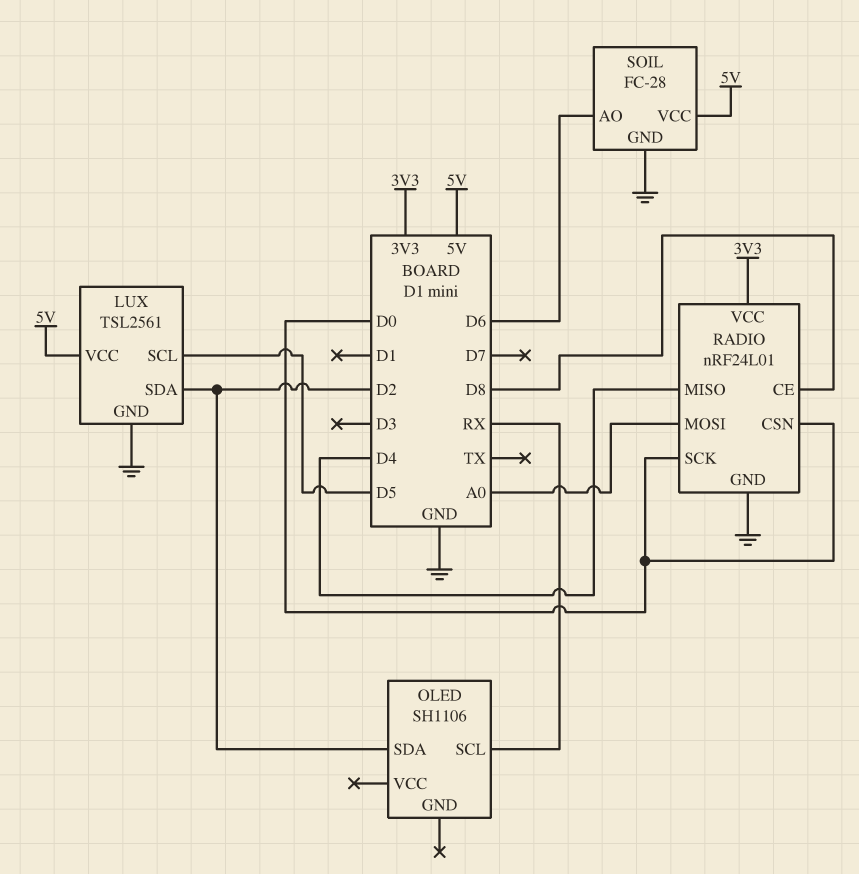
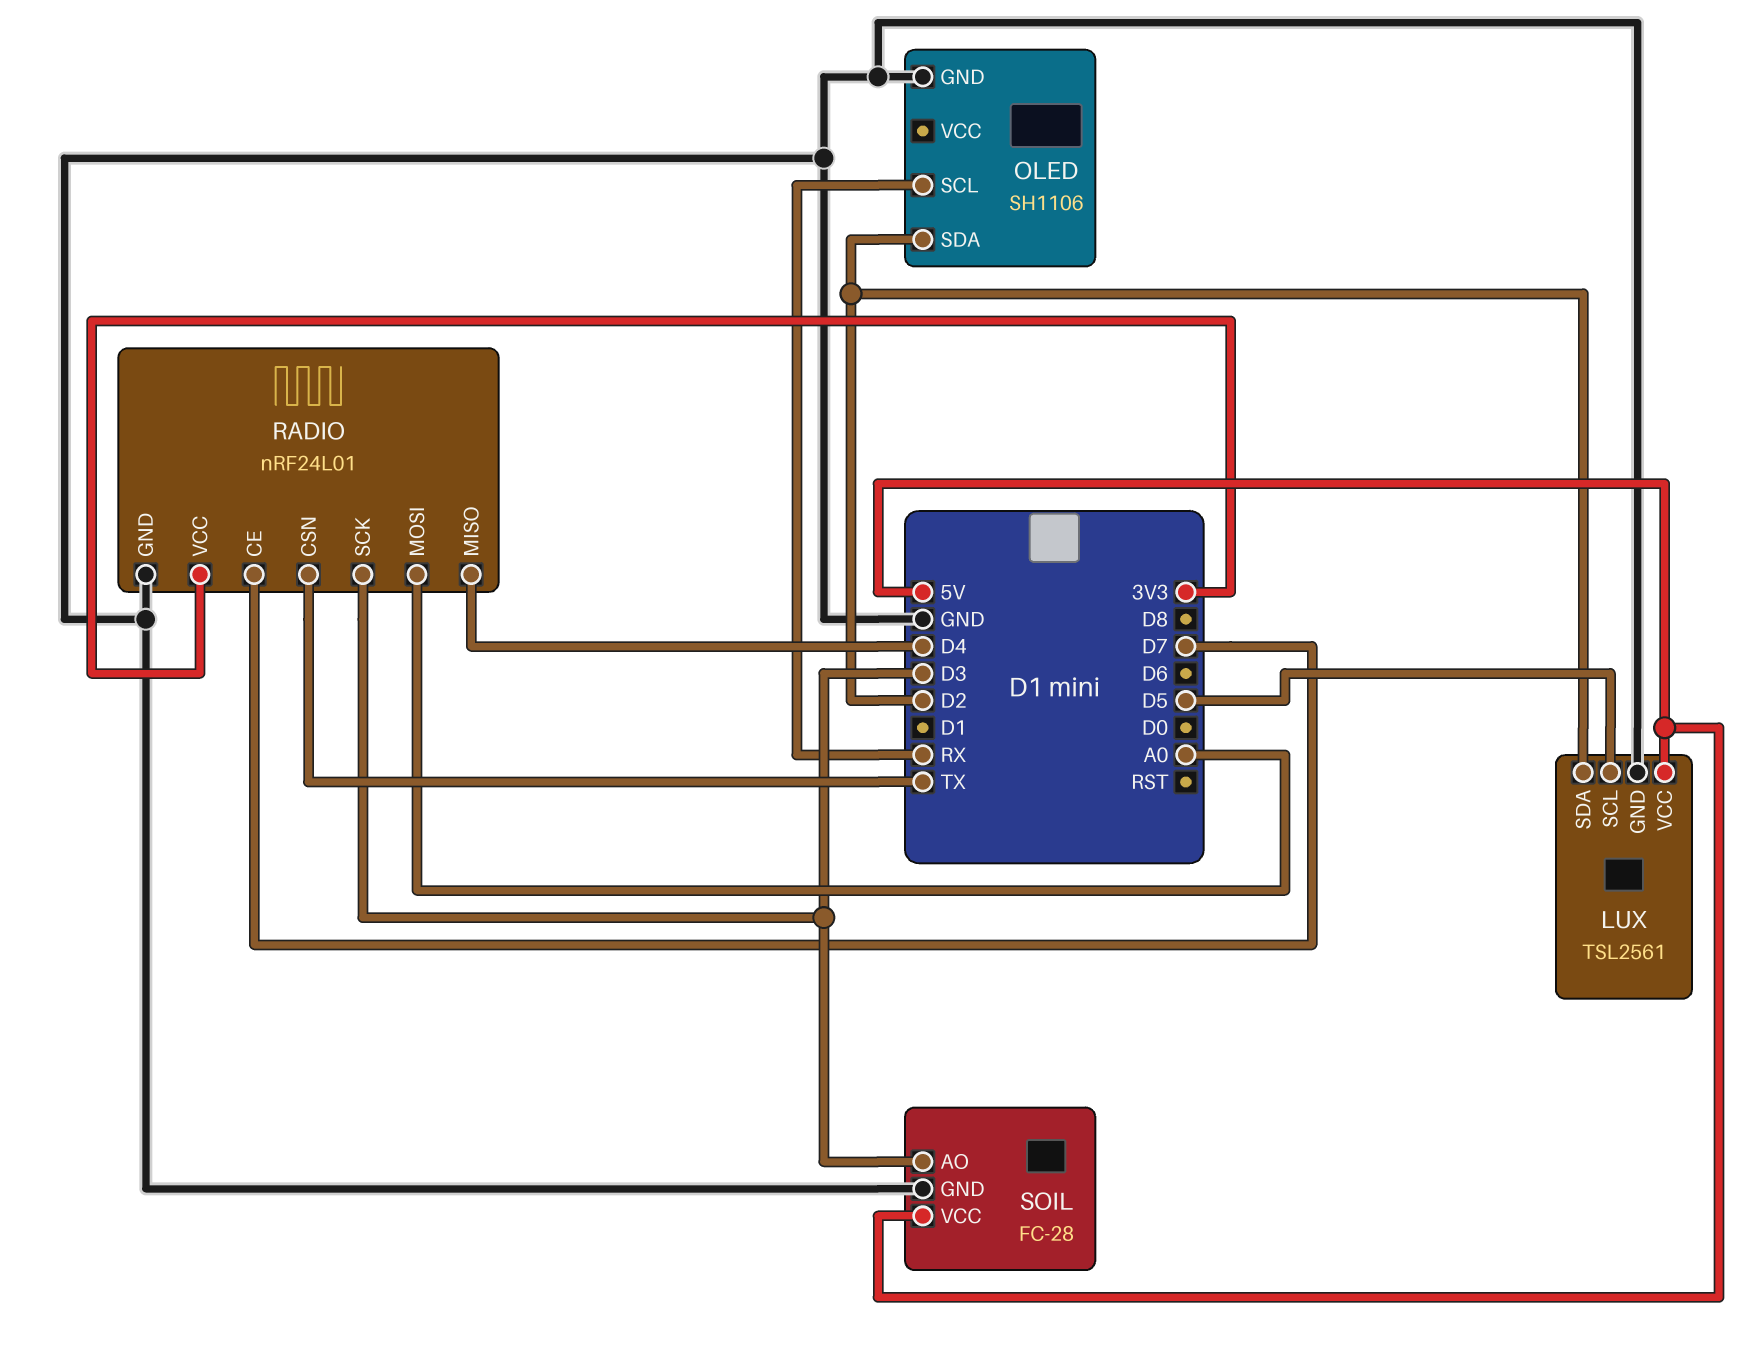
OLED pin GND: none -> GND
RADIO pin CE: D8 -> D7
RADIO pin CSN: D0 -> TX
RADIO pin SCK: D0 -> D3
SOIL pin AO: D6 -> D3

